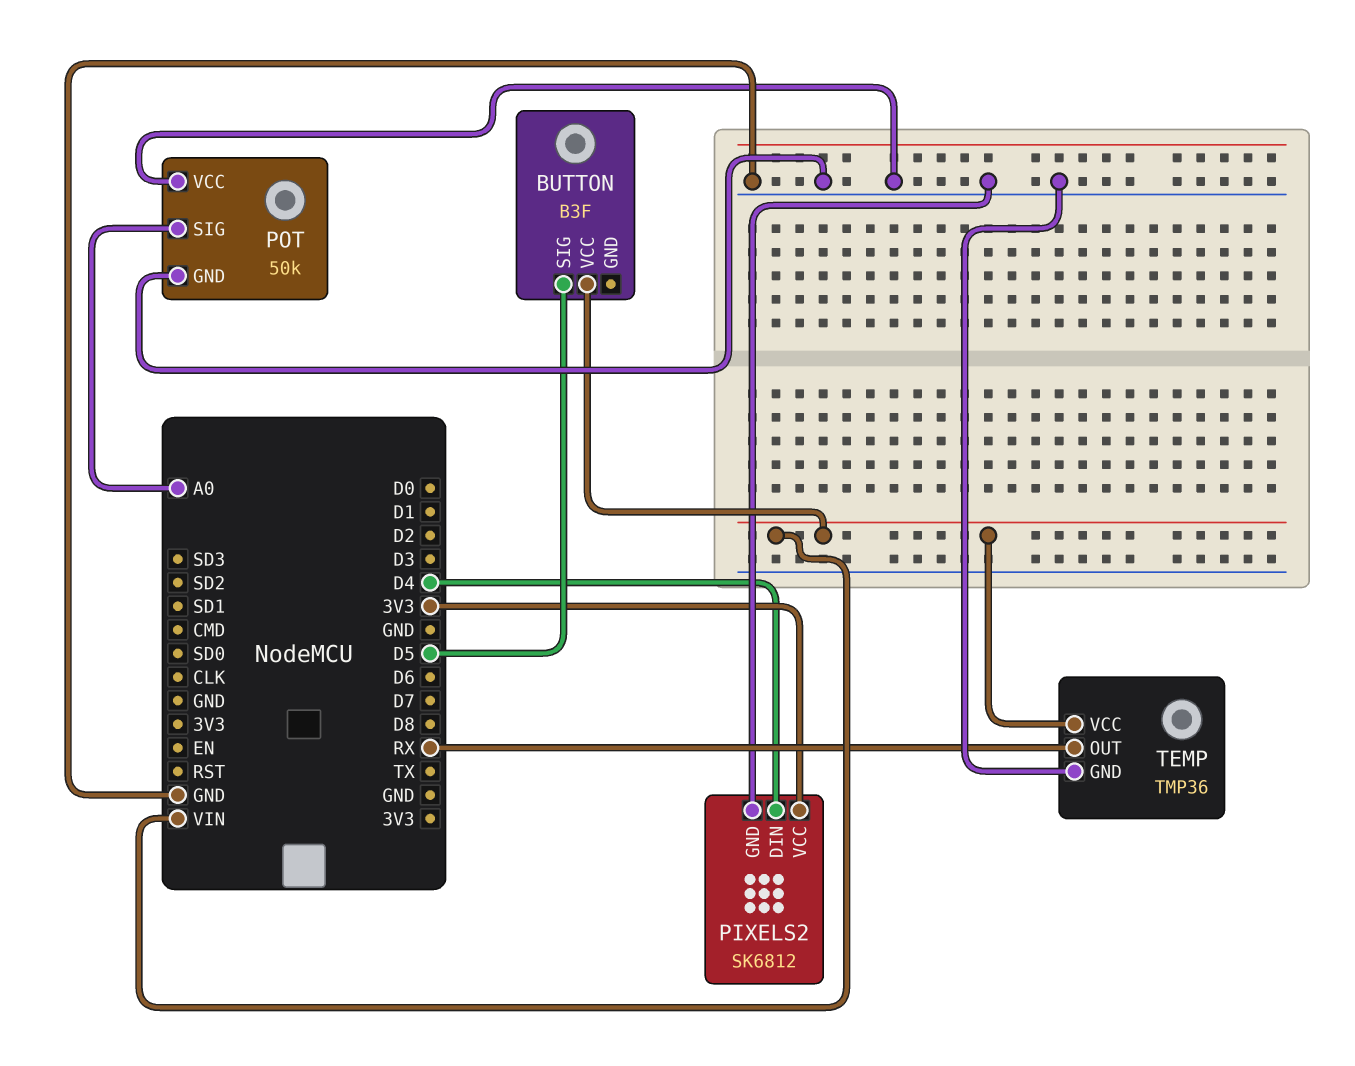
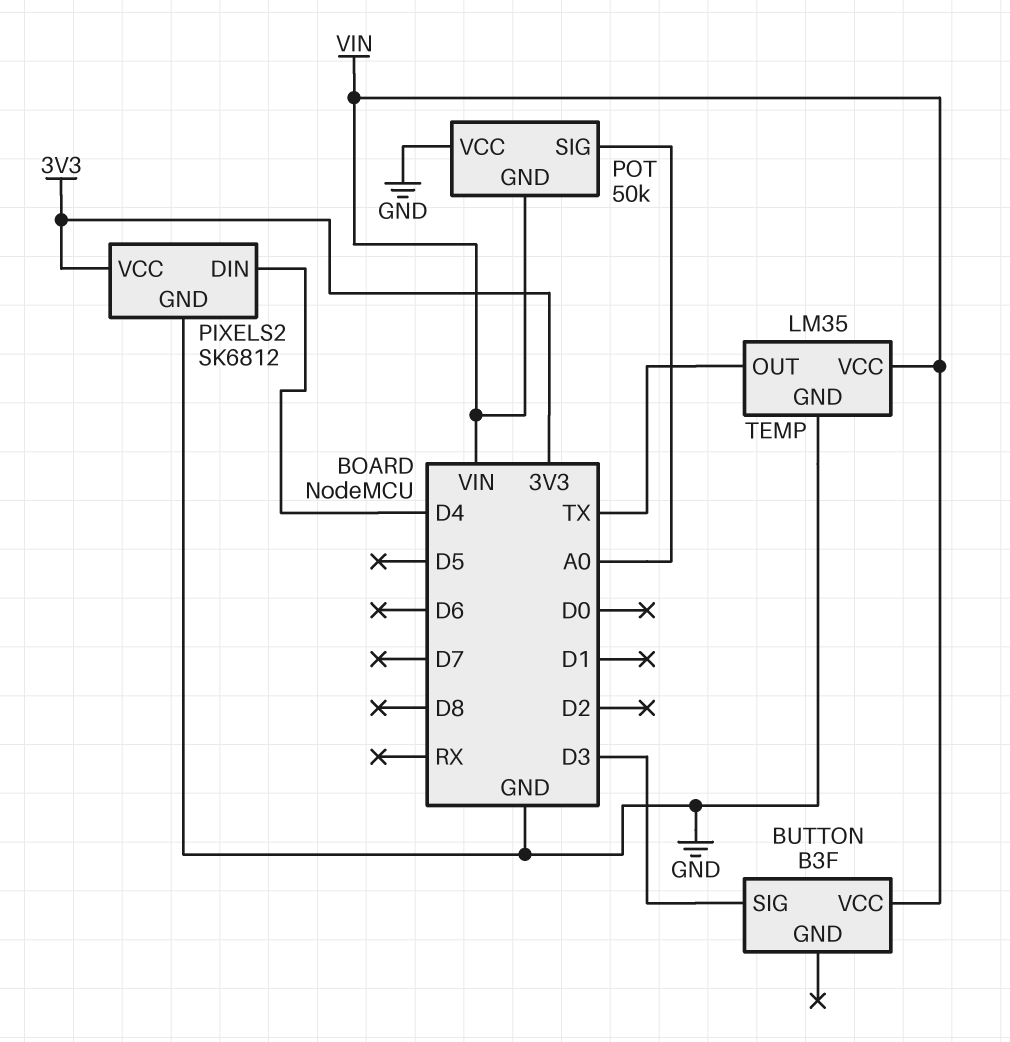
BUTTON pin SIG: D5 -> D3
POT pin GND: GND -> VIN
TEMP: TMP36 -> LM35
TEMP pin OUT: RX -> TX

